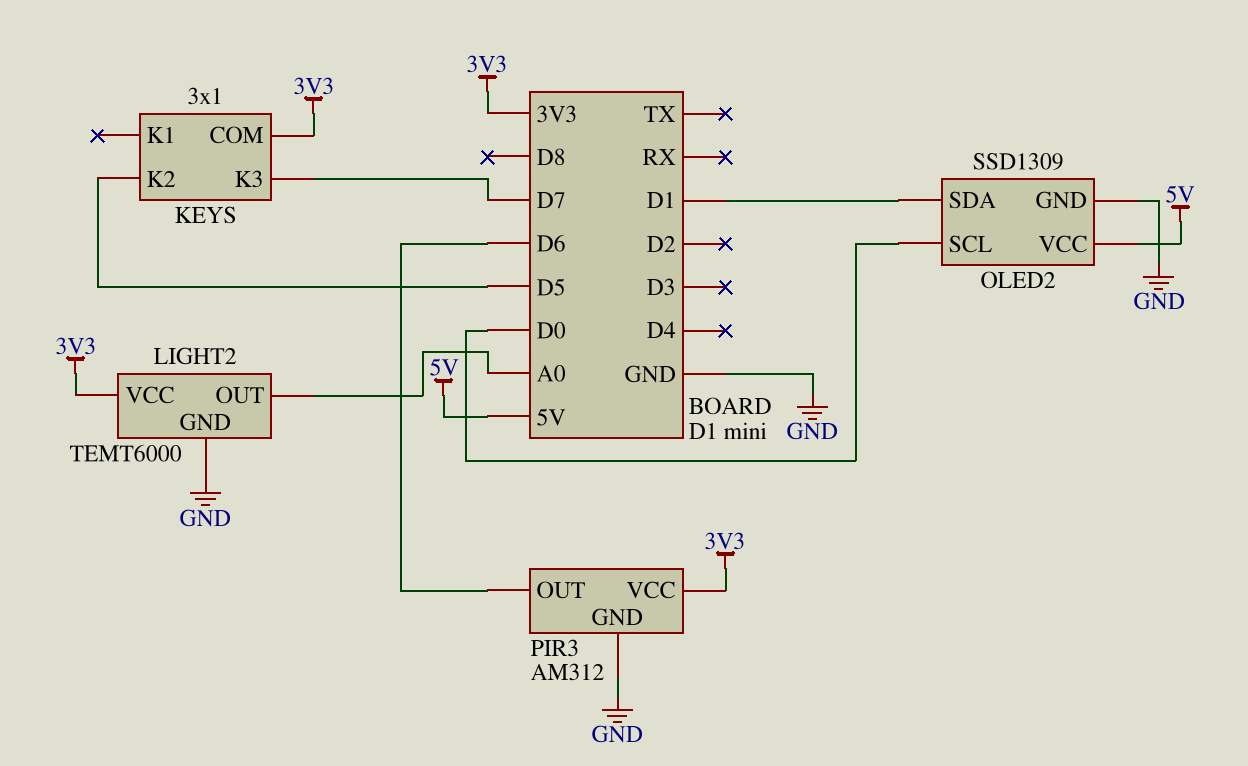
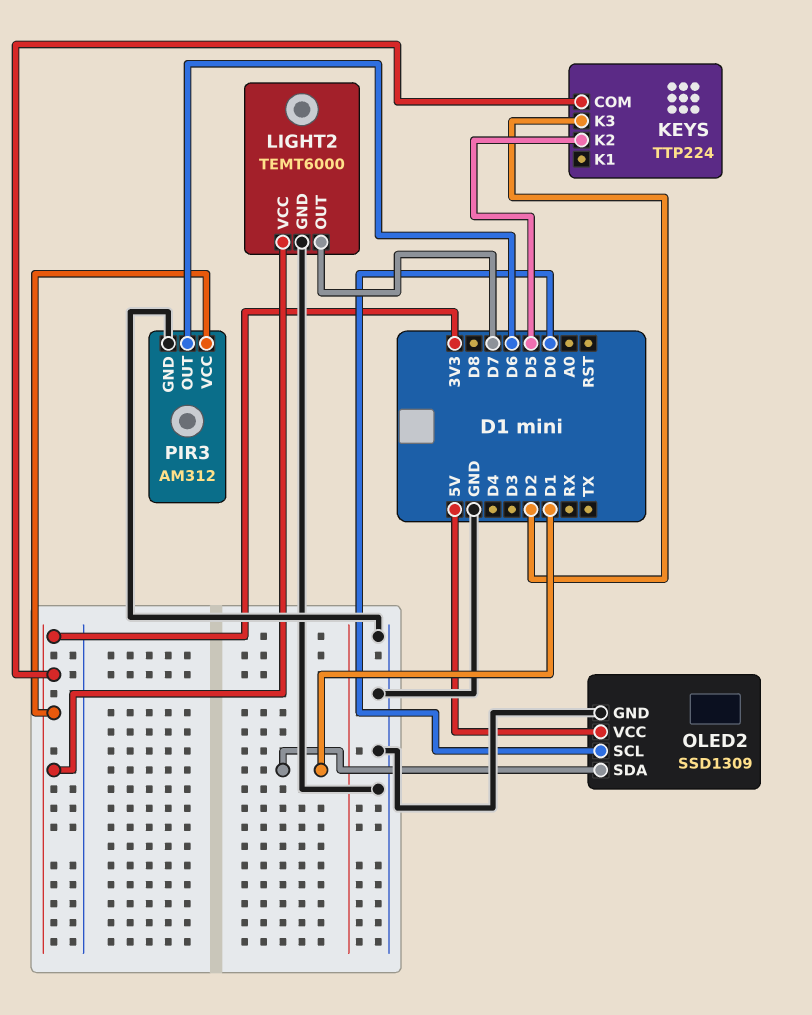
KEYS: 3x1 -> TTP224
KEYS pin K3: D7 -> D2
LIGHT2 pin OUT: A0 -> D7

